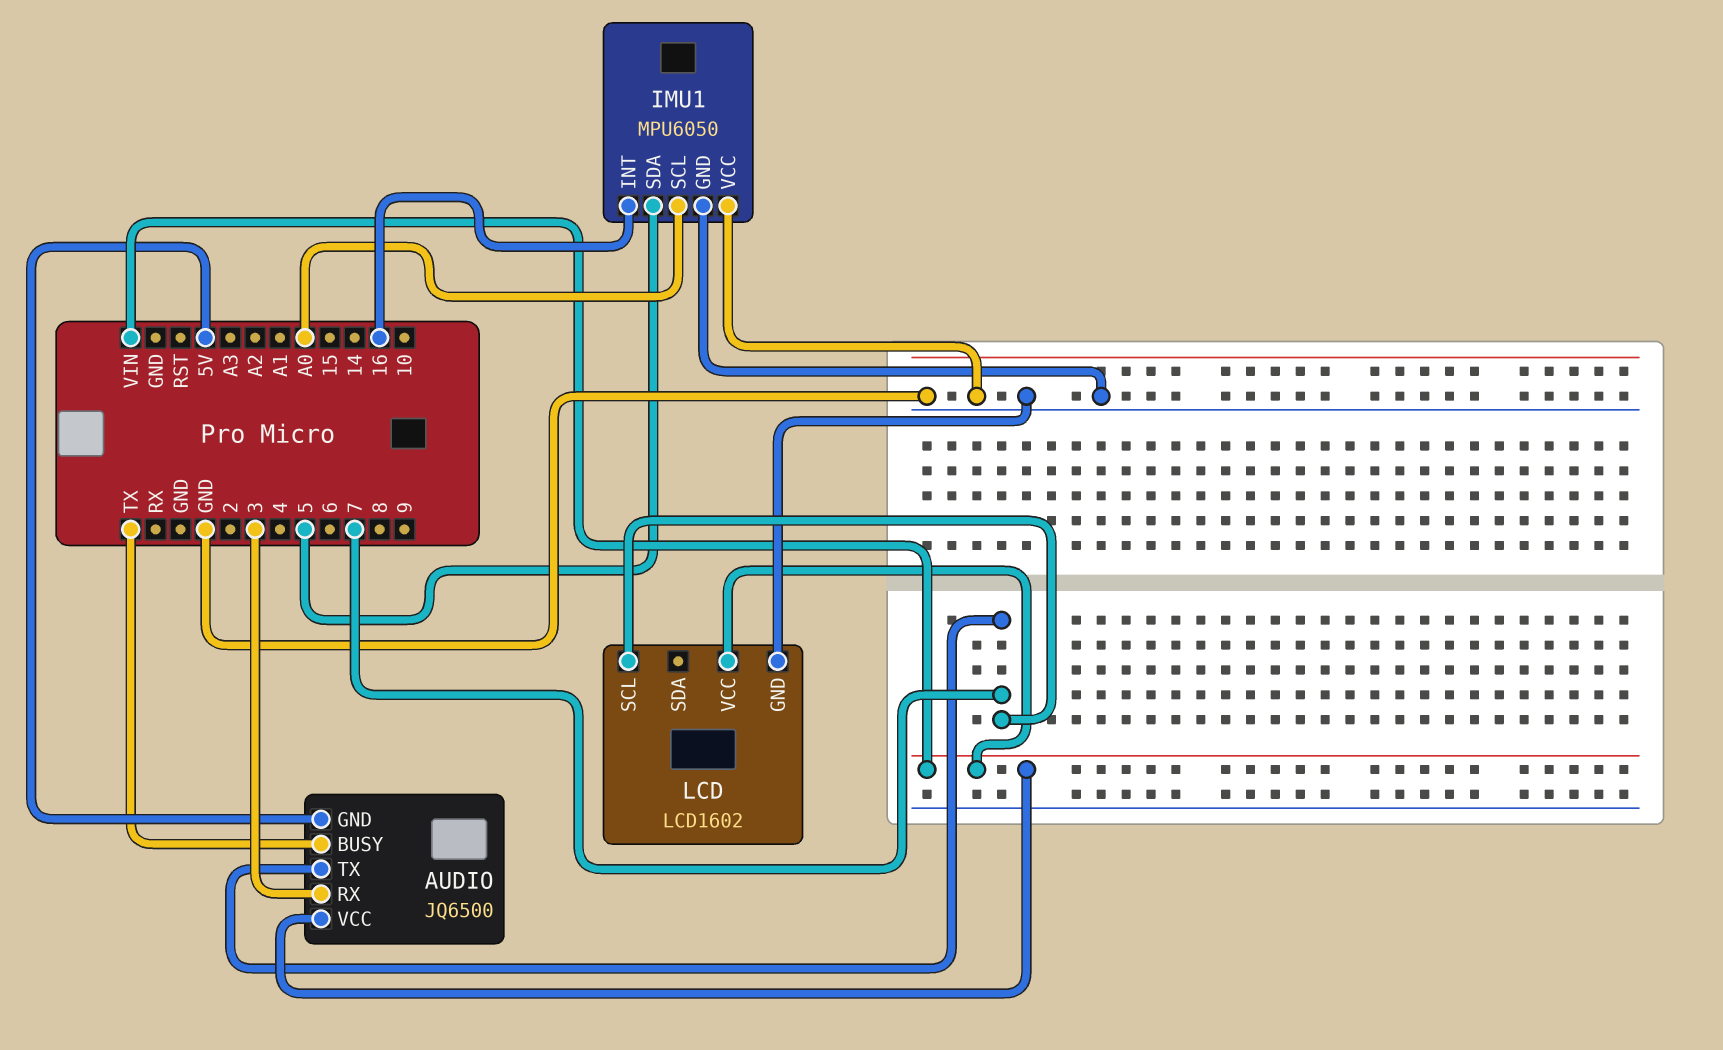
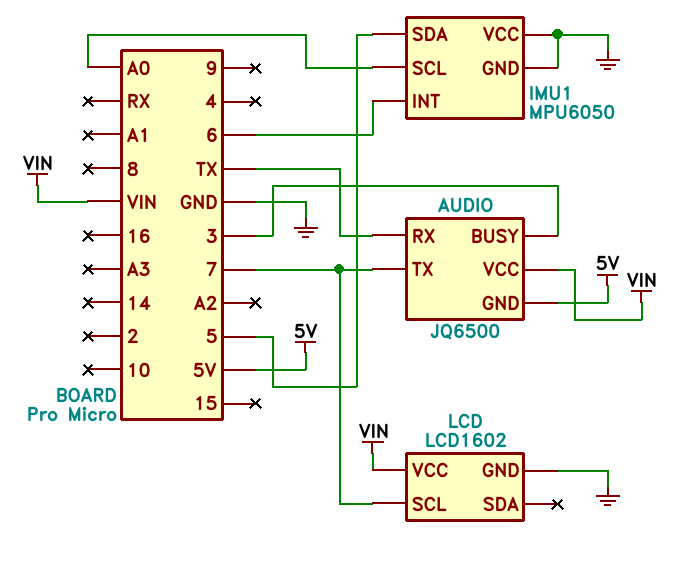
AUDIO pin BUSY: TX -> 3
AUDIO pin RX: 3 -> TX
IMU1 pin INT: 16 -> 6

